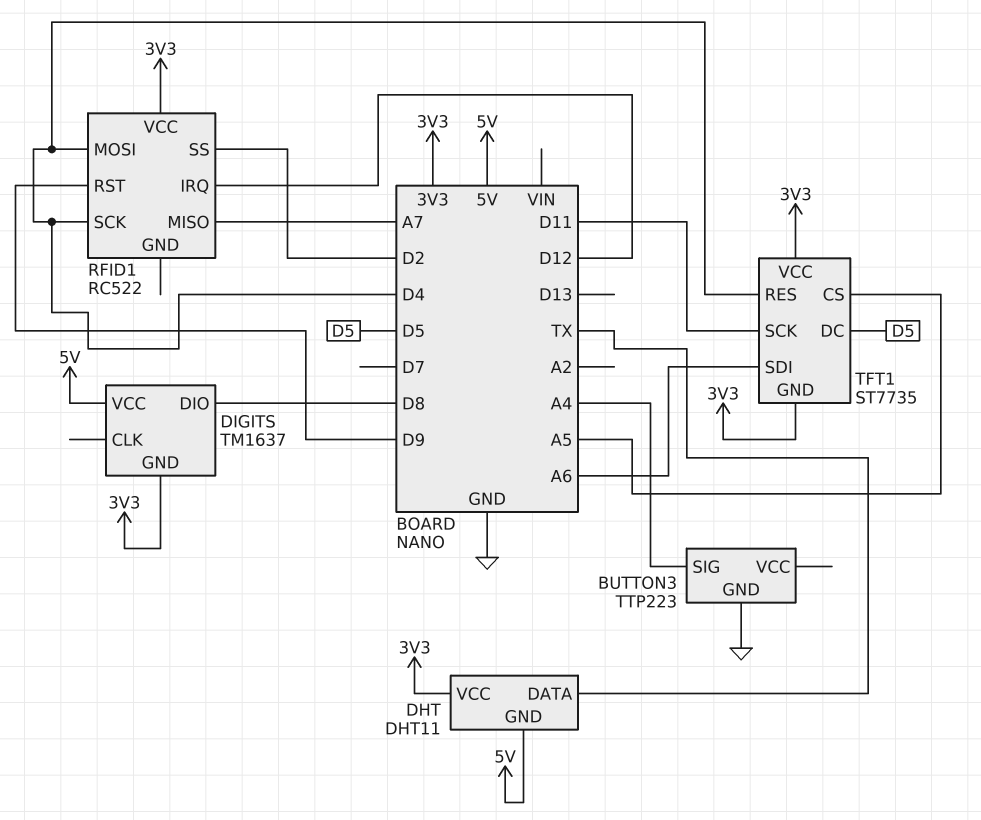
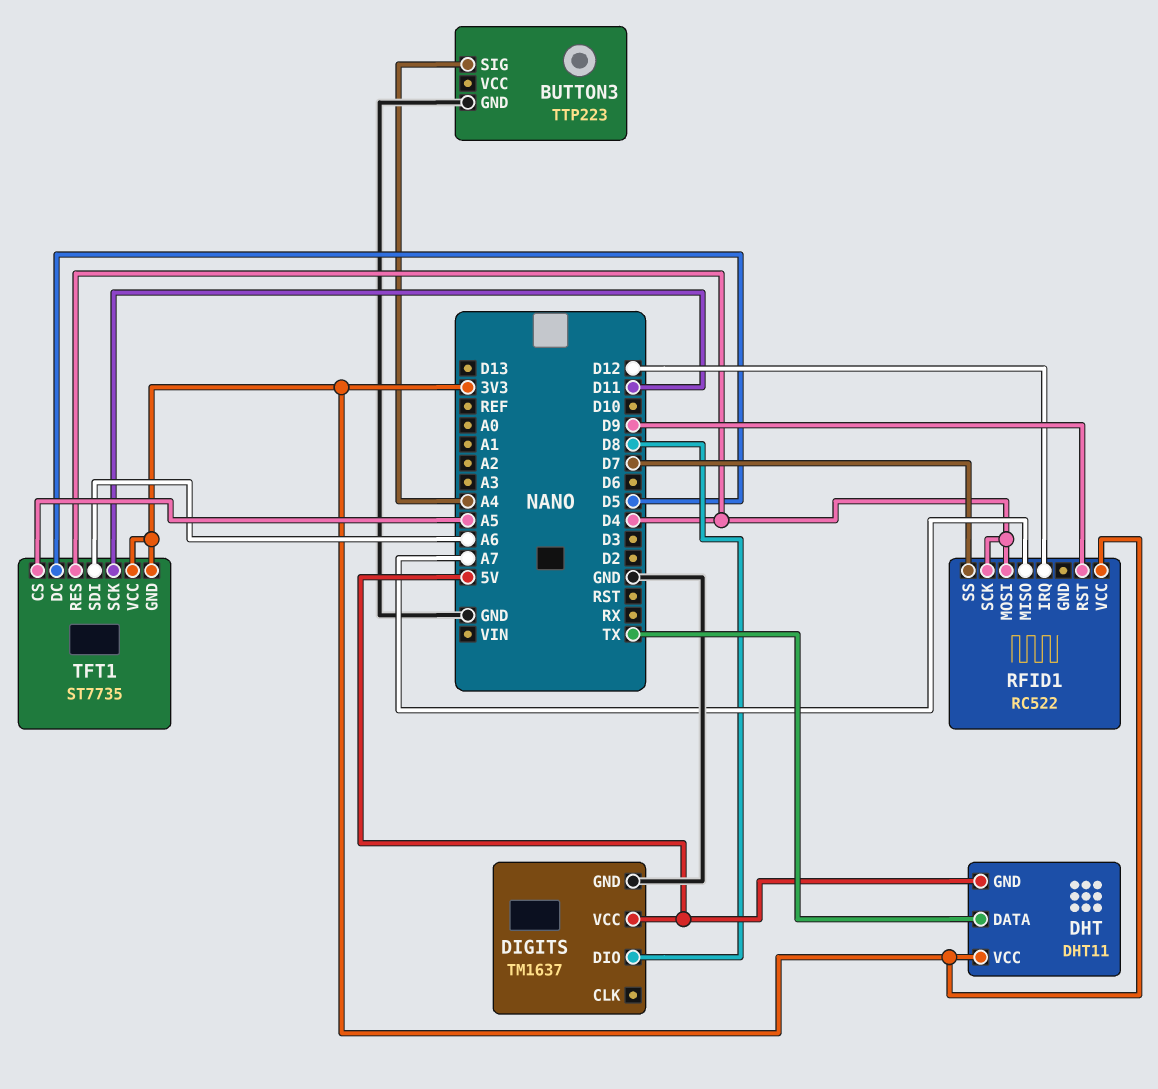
DIGITS pin GND: 3V3 -> GND
RFID1 pin SS: D2 -> D7

